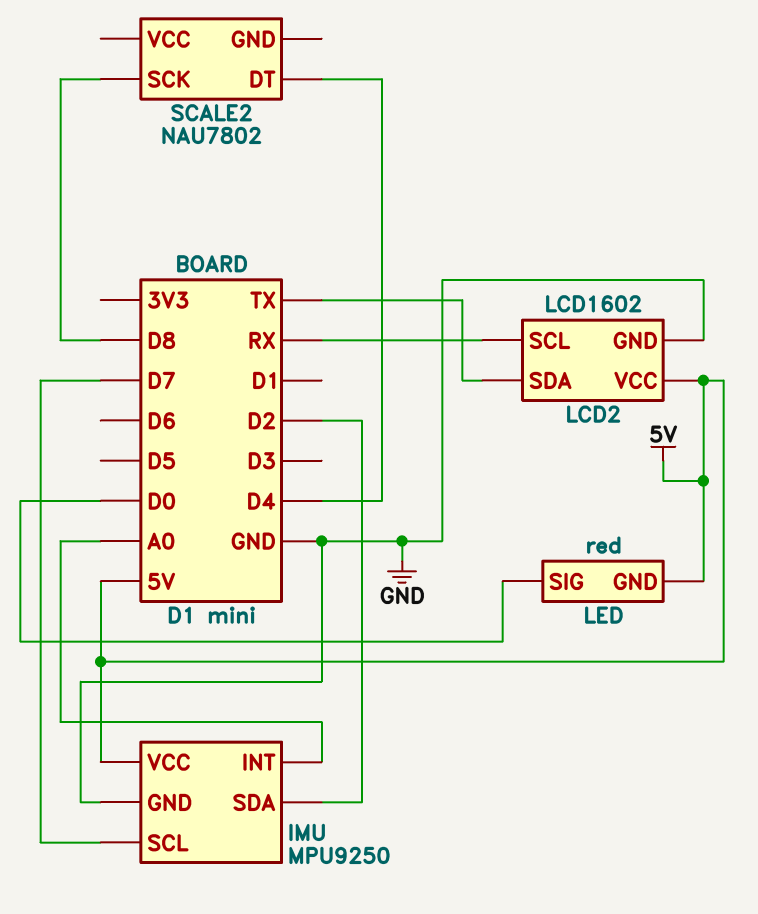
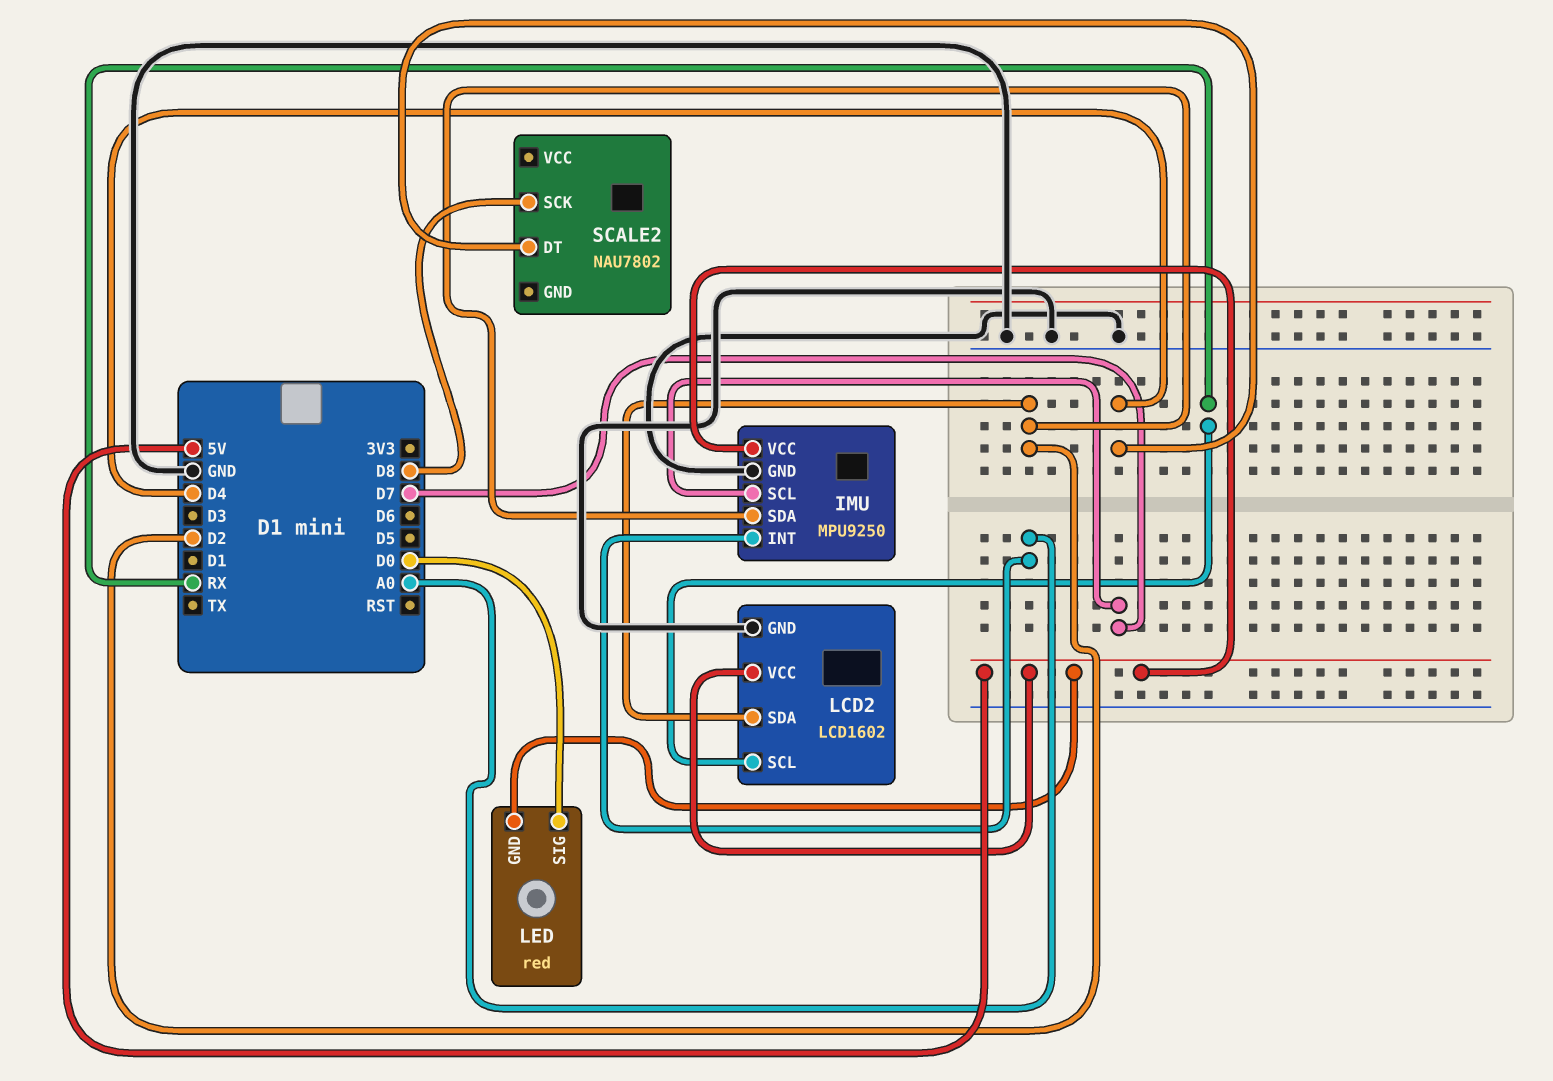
LCD2 pin SDA: TX -> D2

